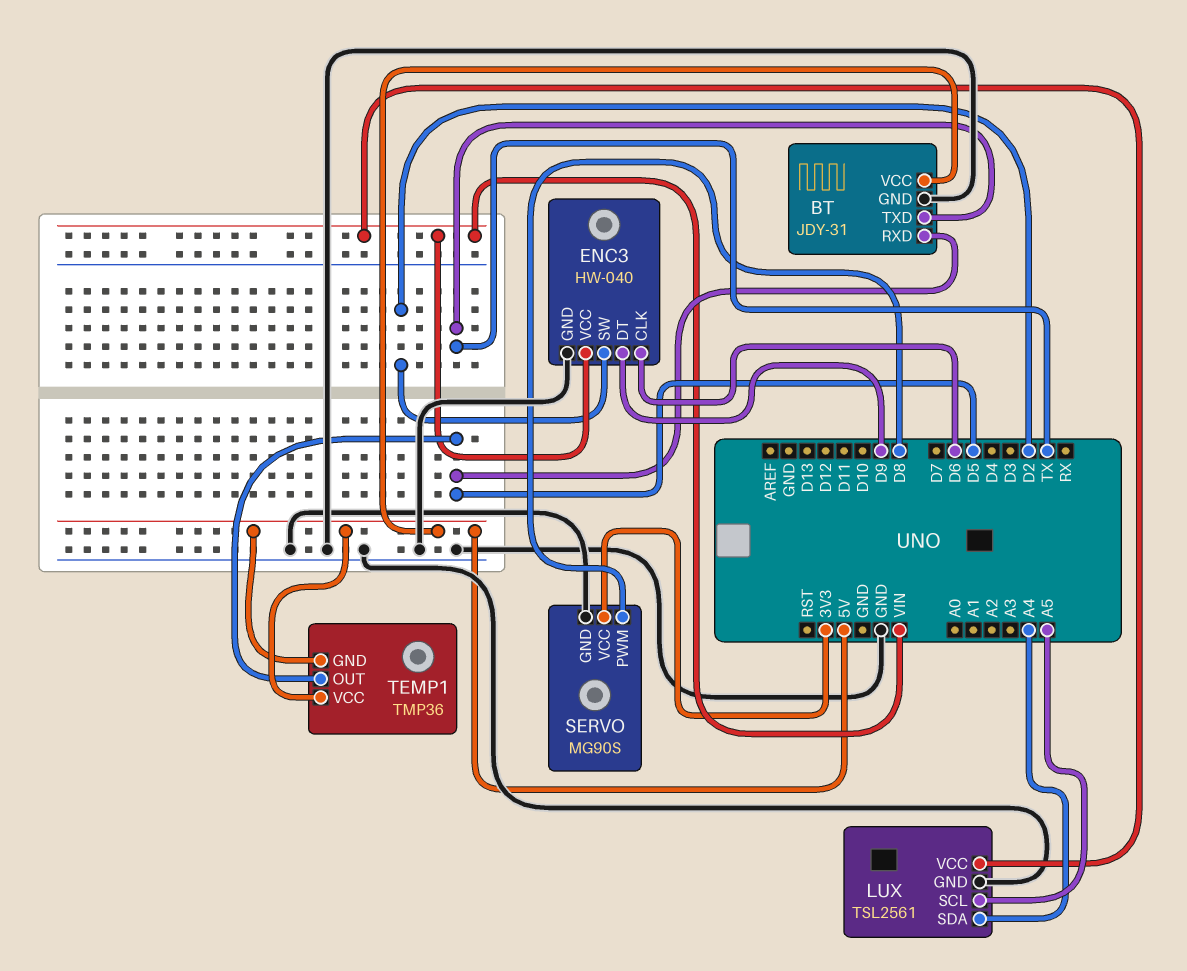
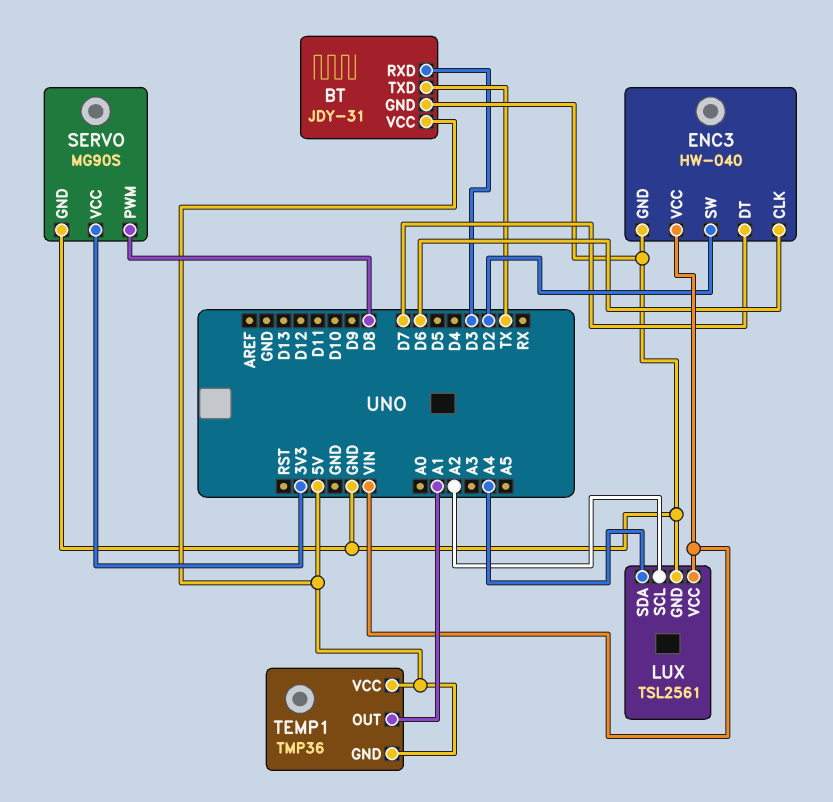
BT pin RXD: D5 -> D3
ENC3 pin DT: D9 -> D7
LUX pin SCL: A5 -> A2
TEMP1 pin OUT: D5 -> A1

